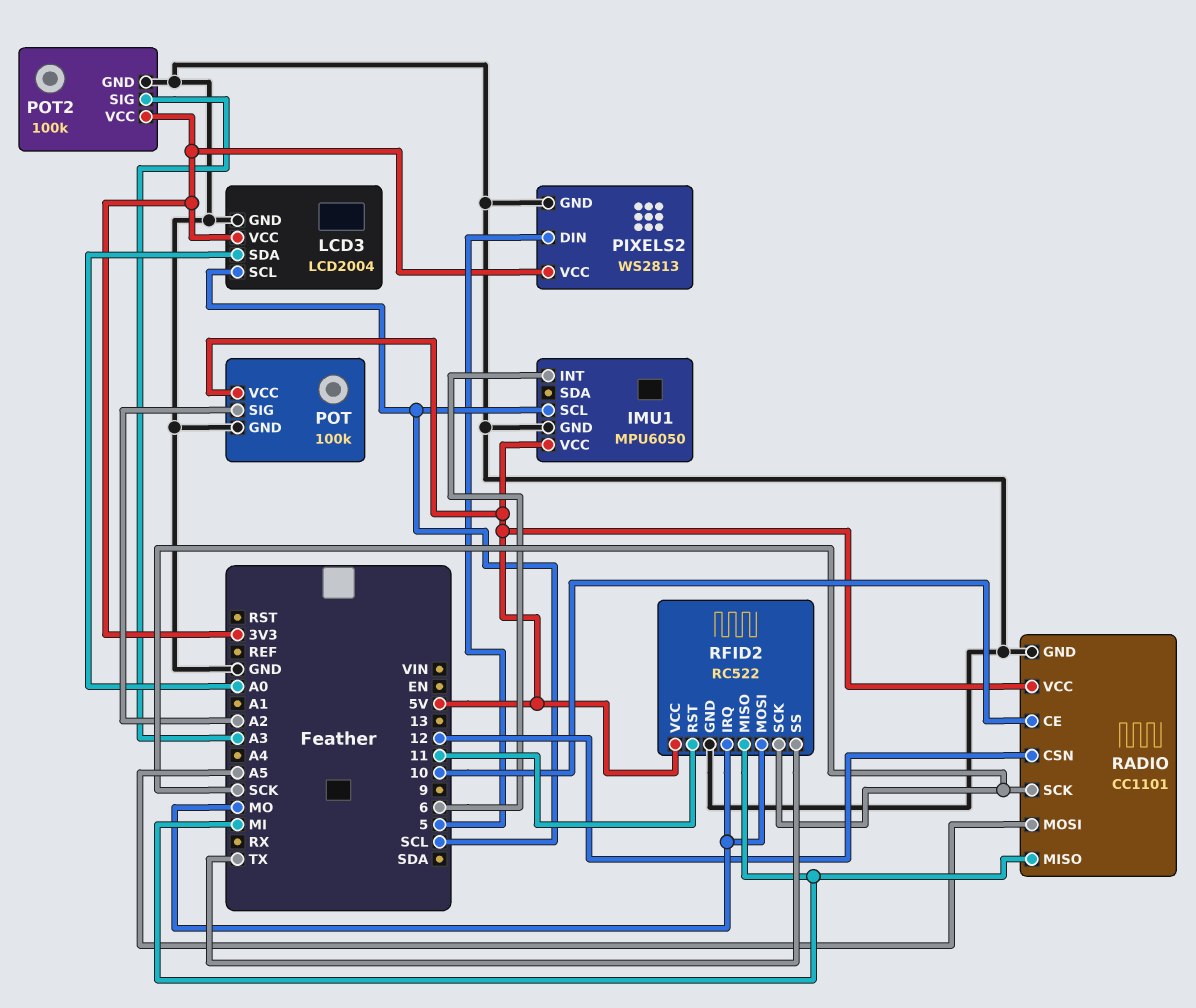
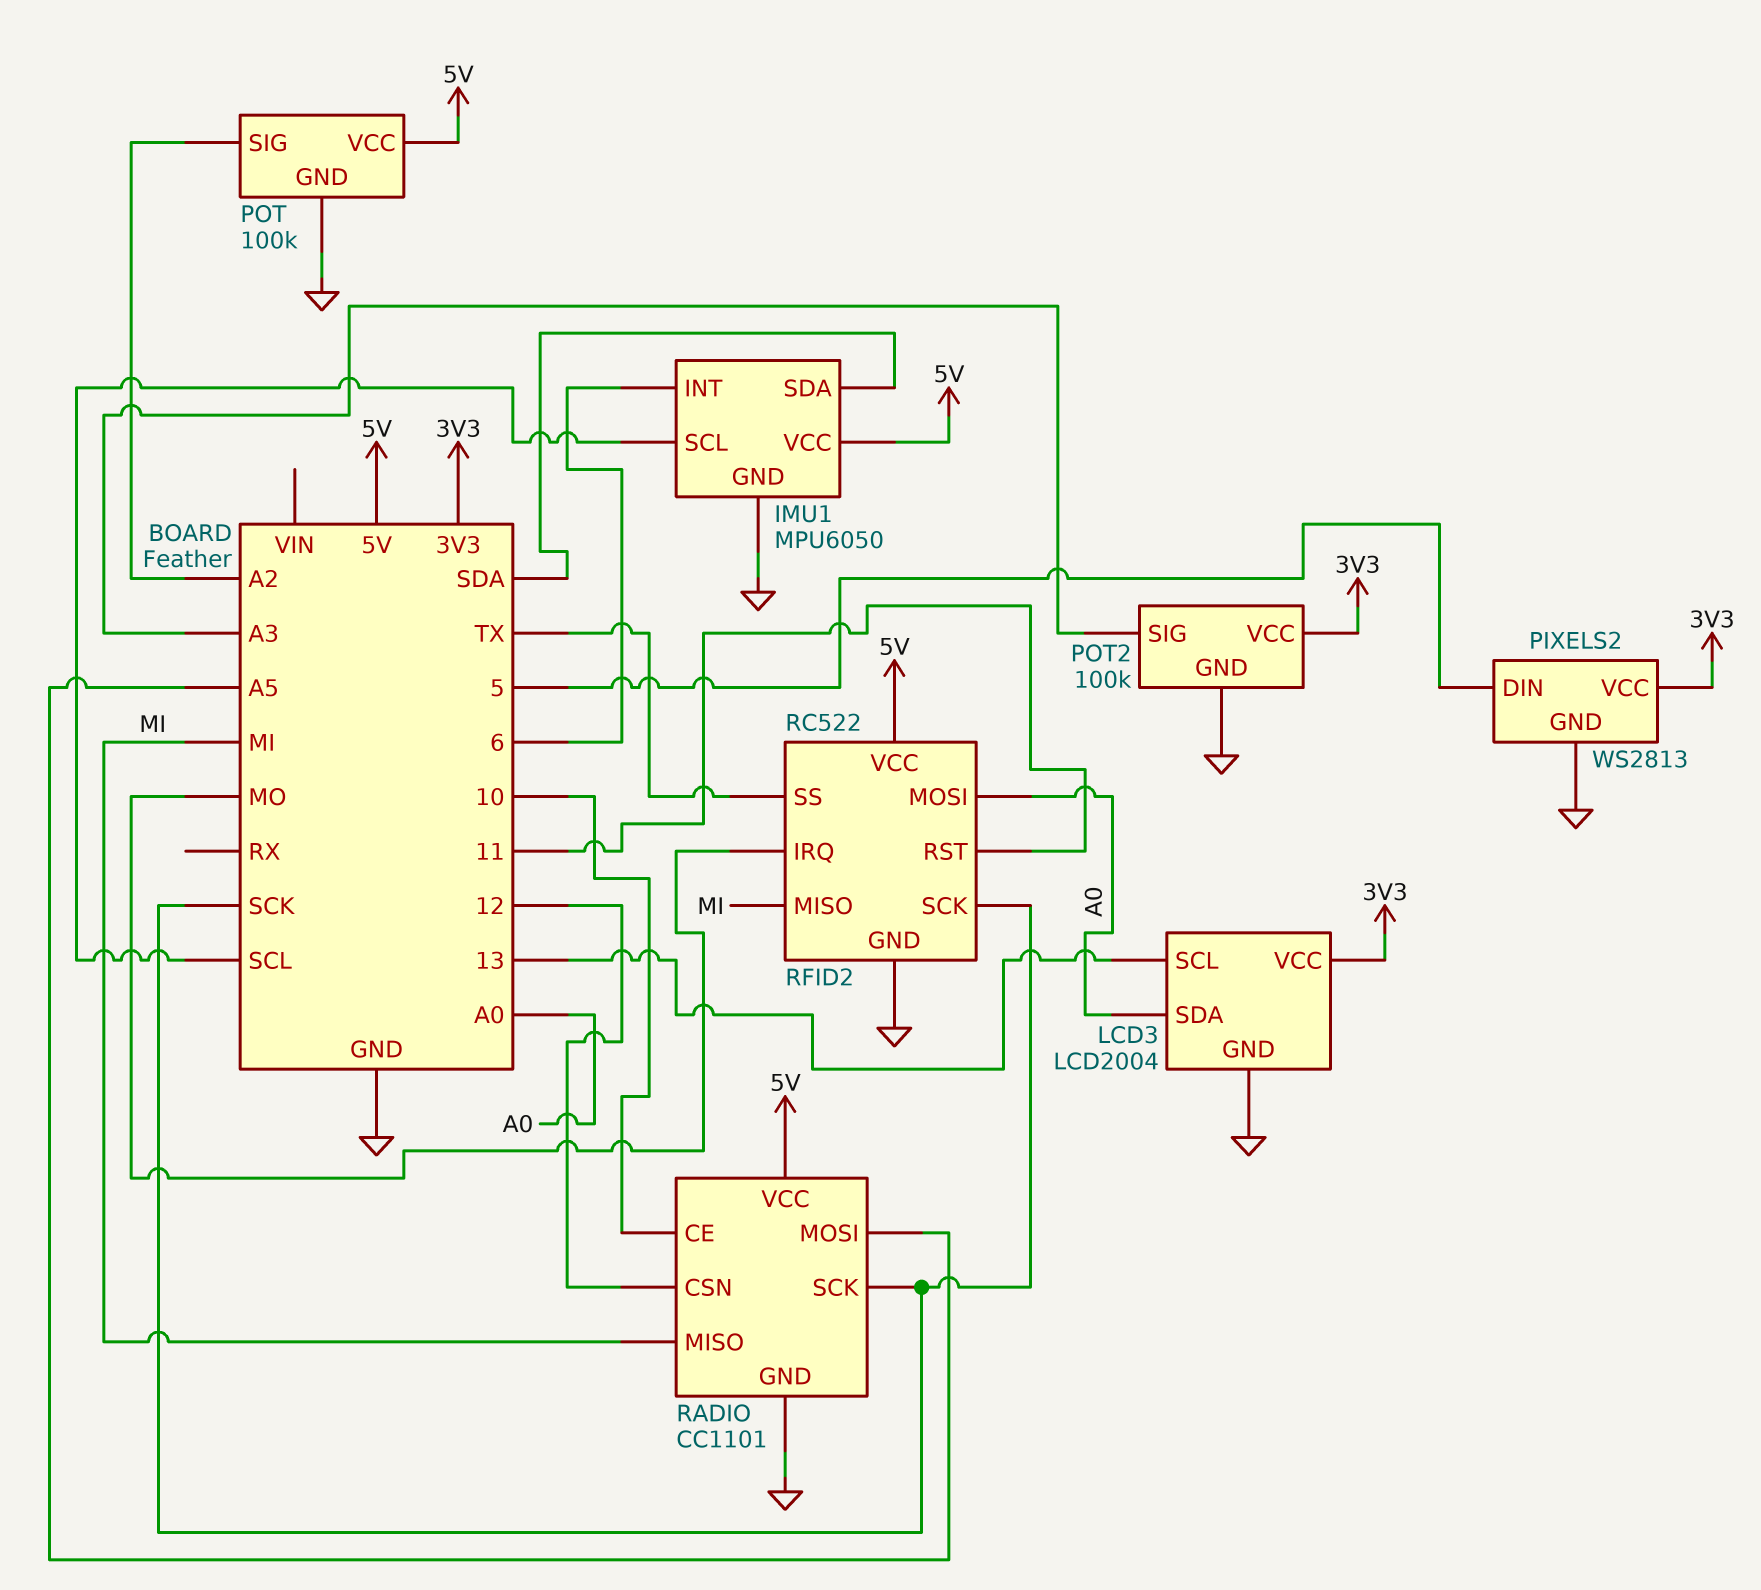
IMU1 pin SDA: none -> SDA
LCD3 pin SCL: SCL -> 13
RFID2 pin MOSI: MO -> A0

